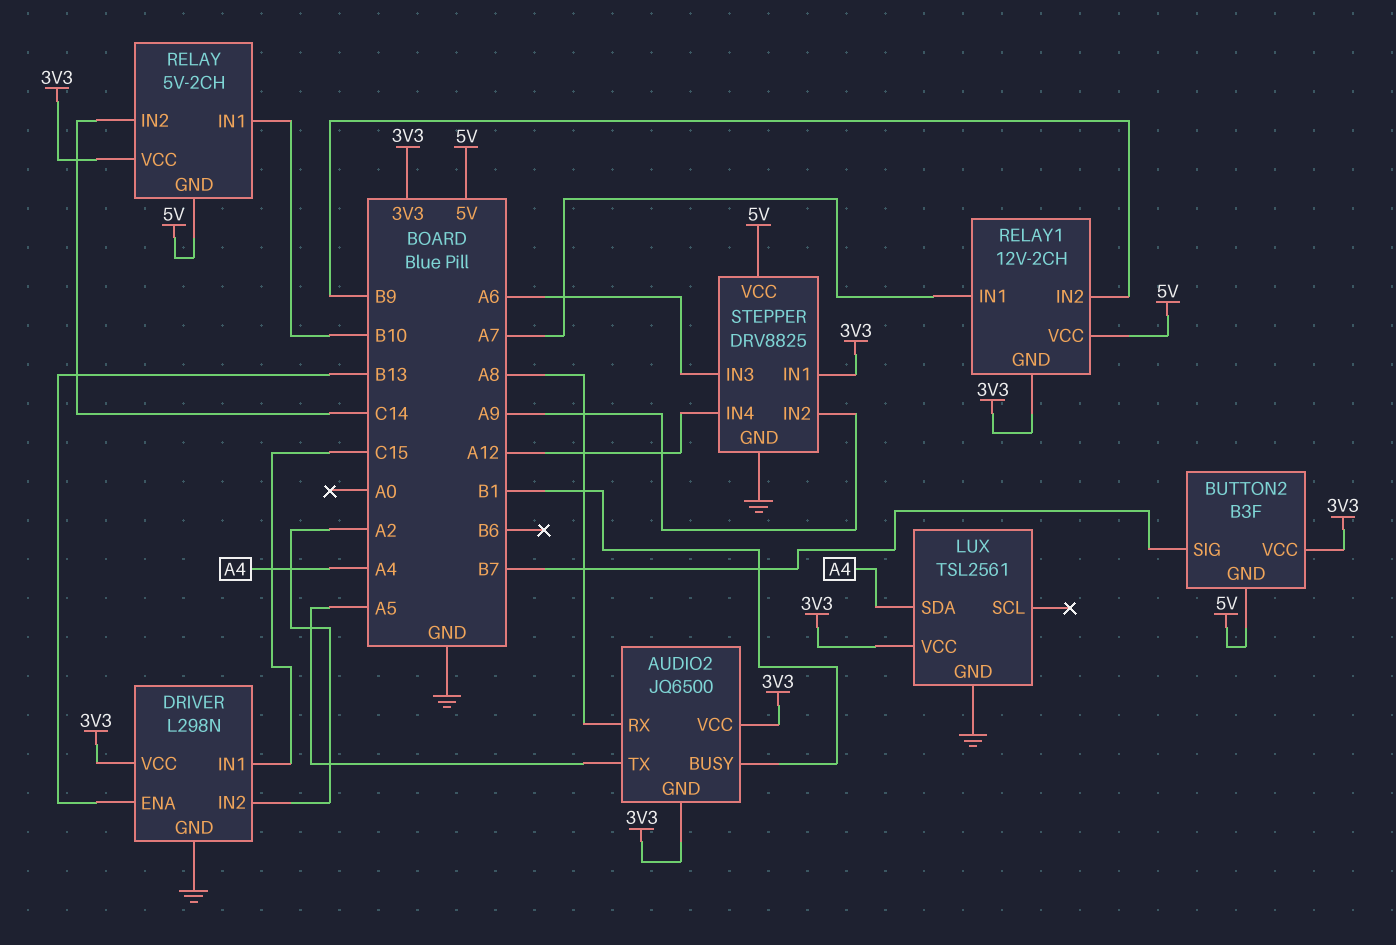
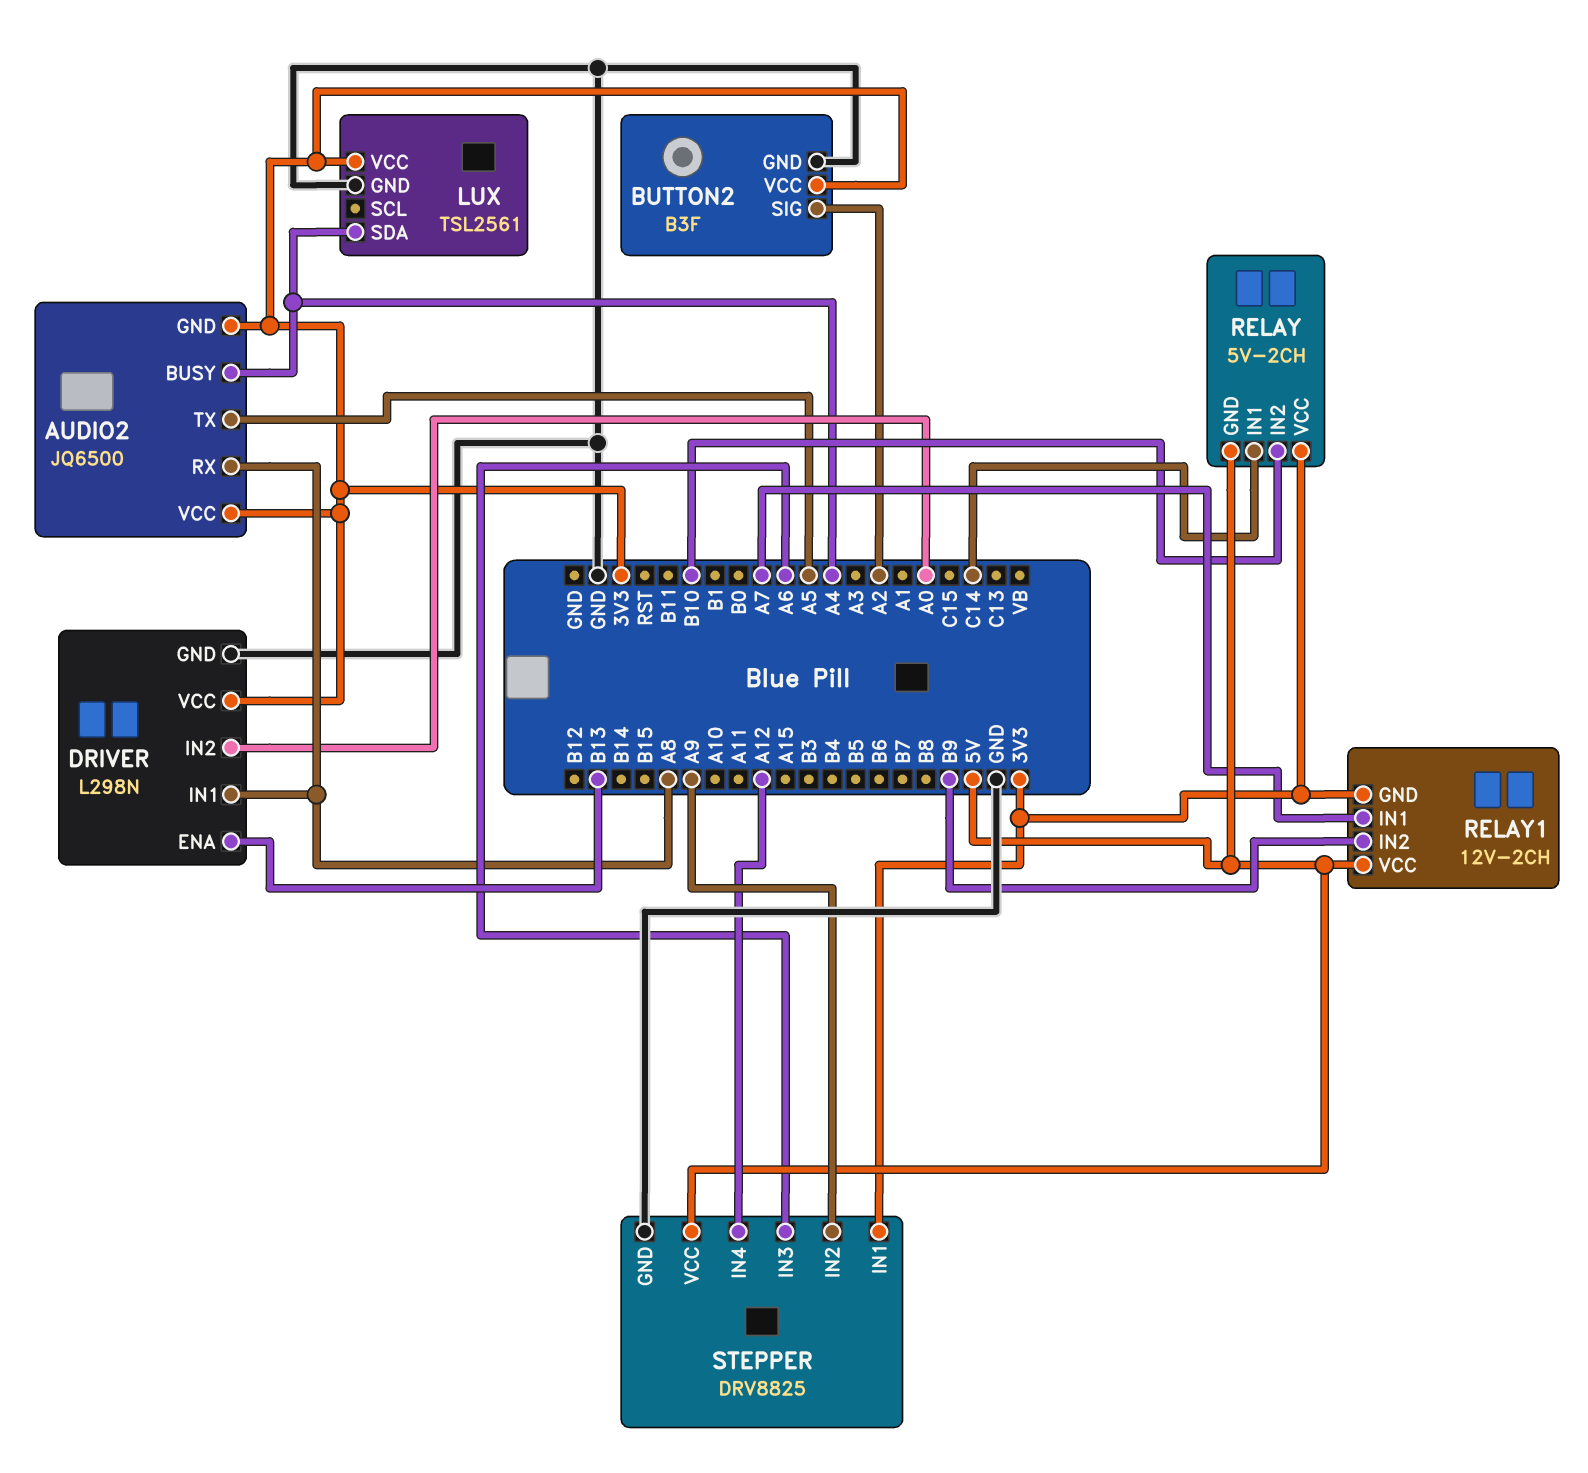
AUDIO2 pin BUSY: B1 -> A4
BUTTON2 pin GND: 5V -> GND
BUTTON2 pin SIG: B7 -> A2
DRIVER pin IN1: C15 -> A8
DRIVER pin IN2: A2 -> A0
RELAY pin IN1: B10 -> C14
RELAY pin IN2: C14 -> B10

